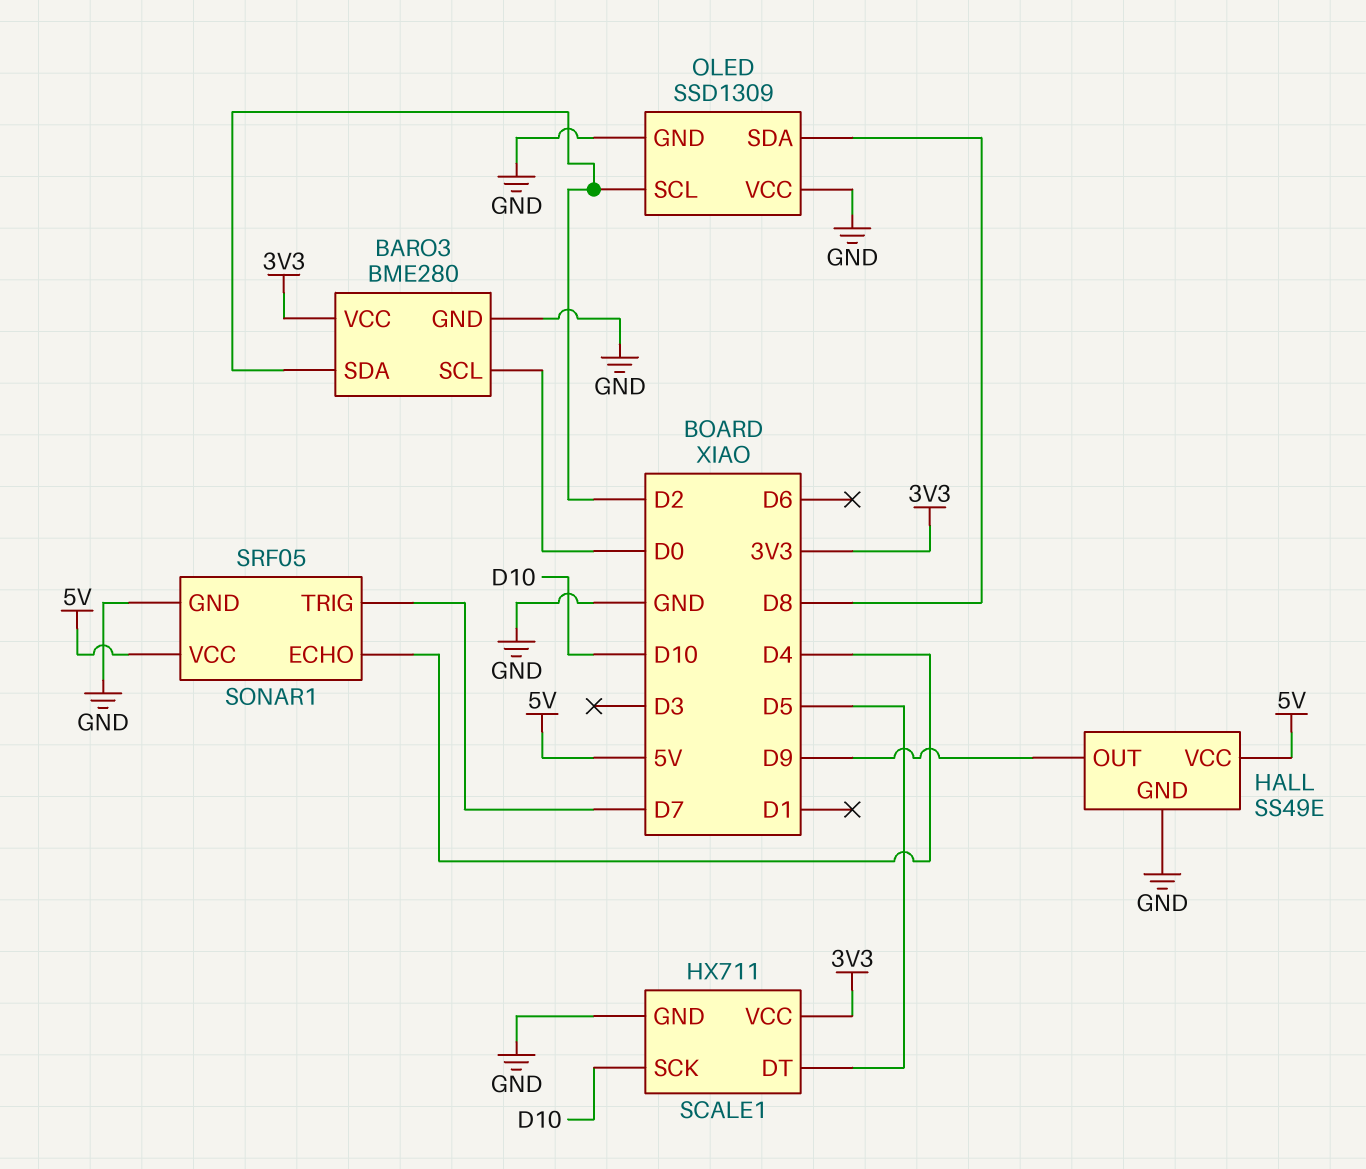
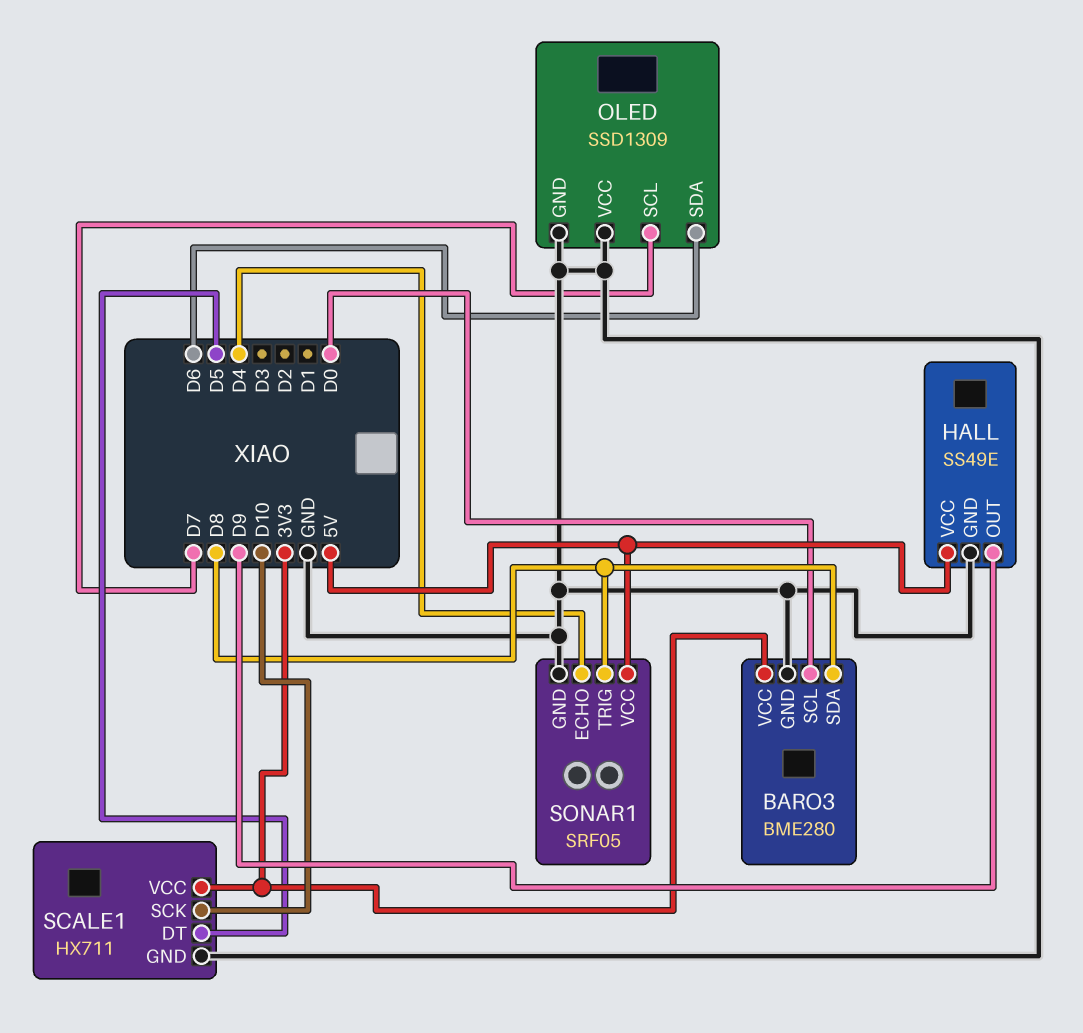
BARO3 pin SDA: D2 -> D8
OLED pin SCL: D2 -> D7
OLED pin SDA: D8 -> D6
SONAR1 pin TRIG: D7 -> D8

